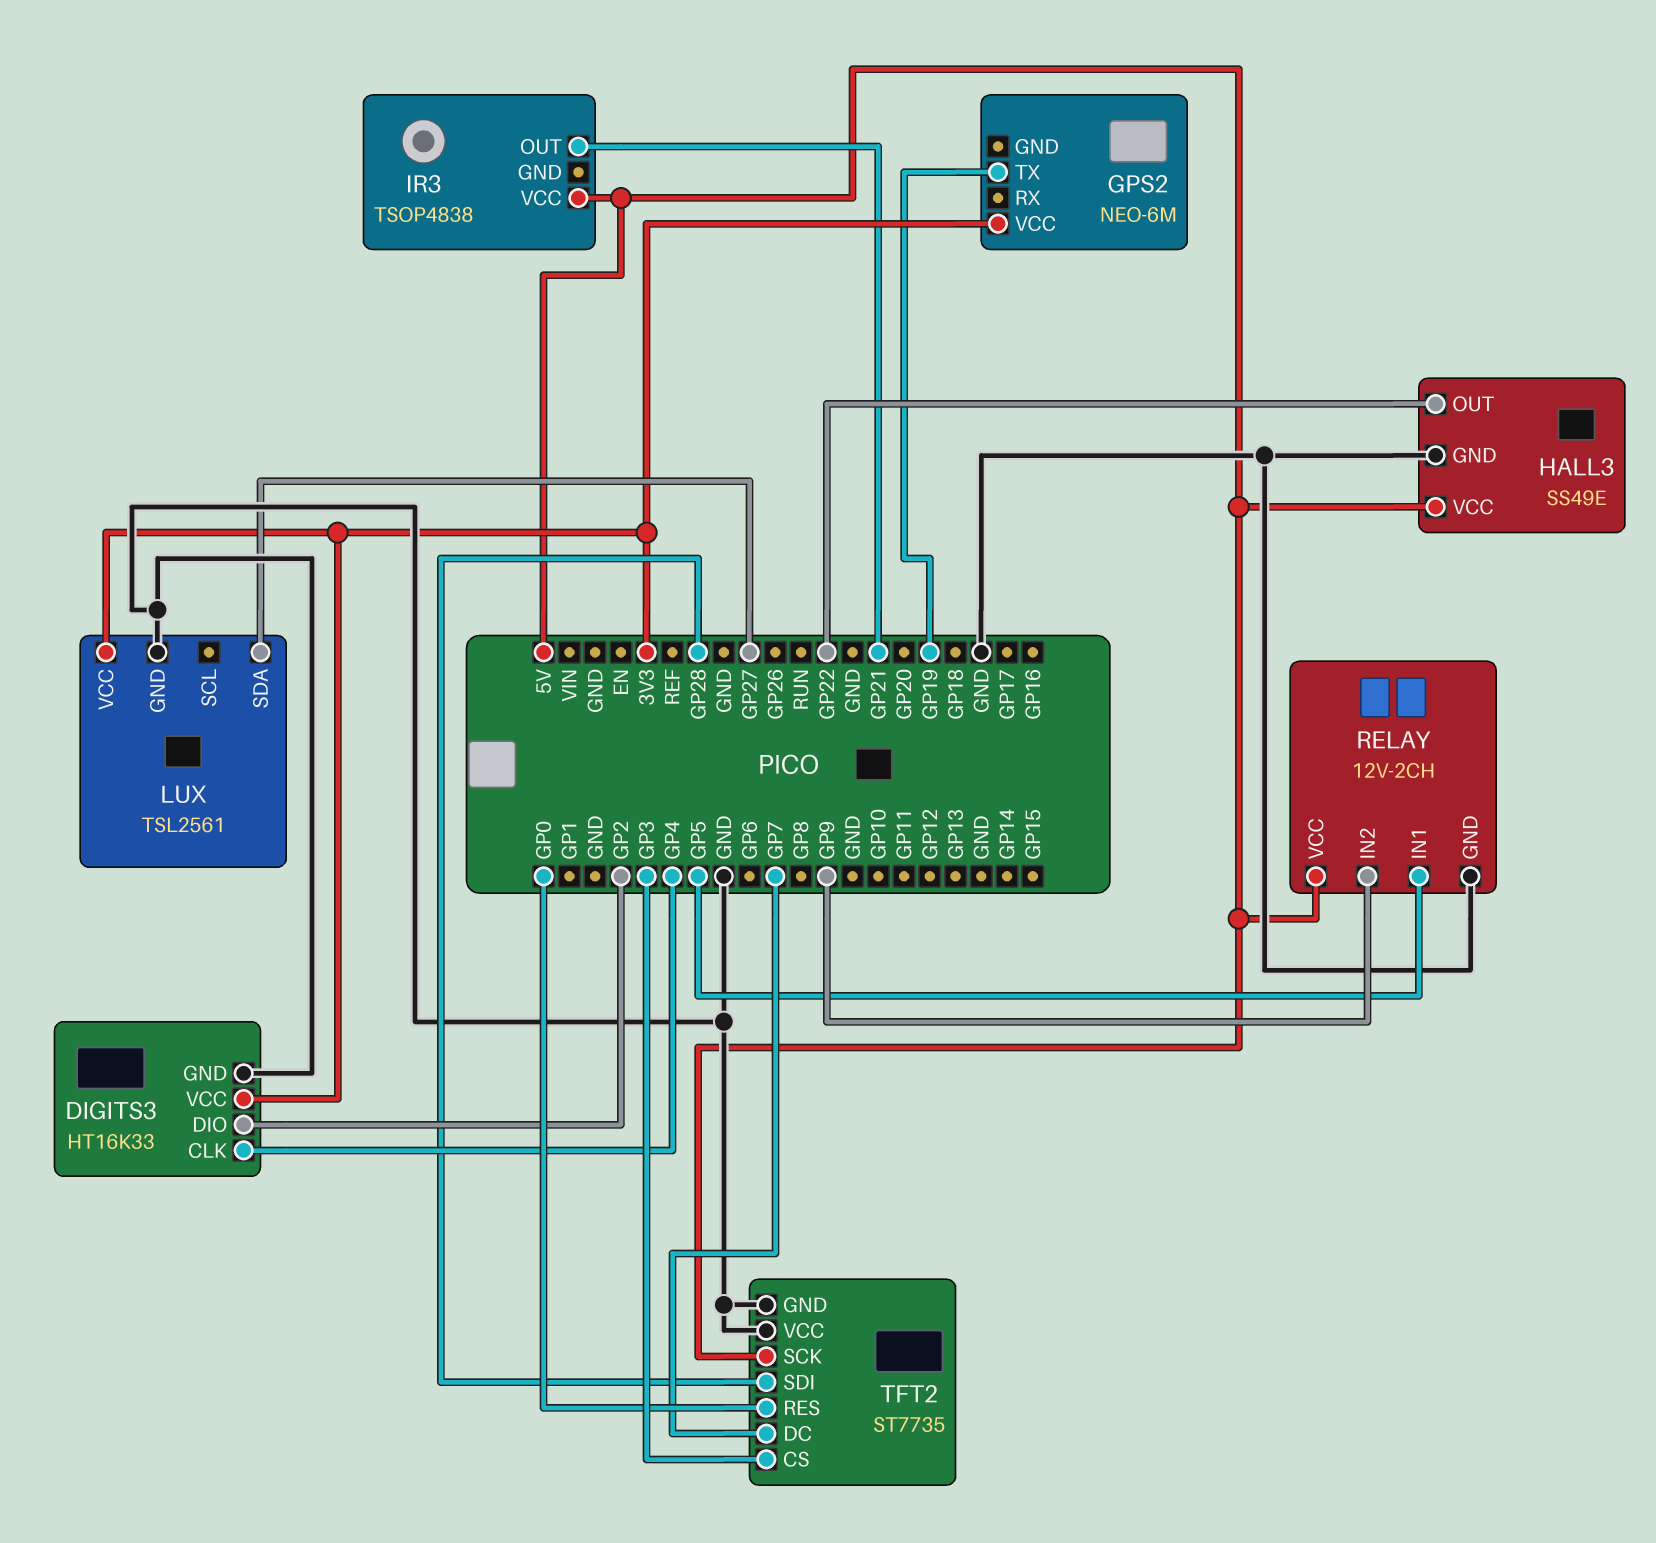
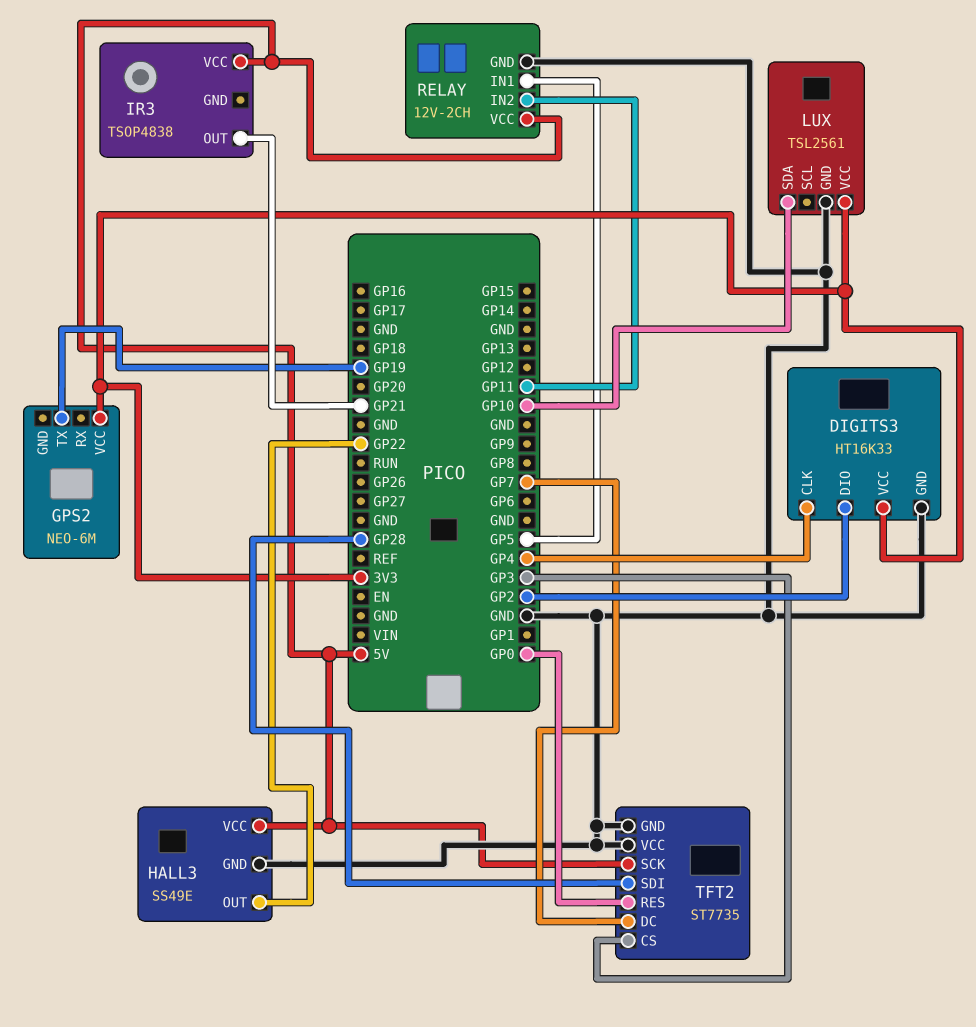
LUX pin SDA: GP27 -> GP10
RELAY pin IN2: GP9 -> GP11

